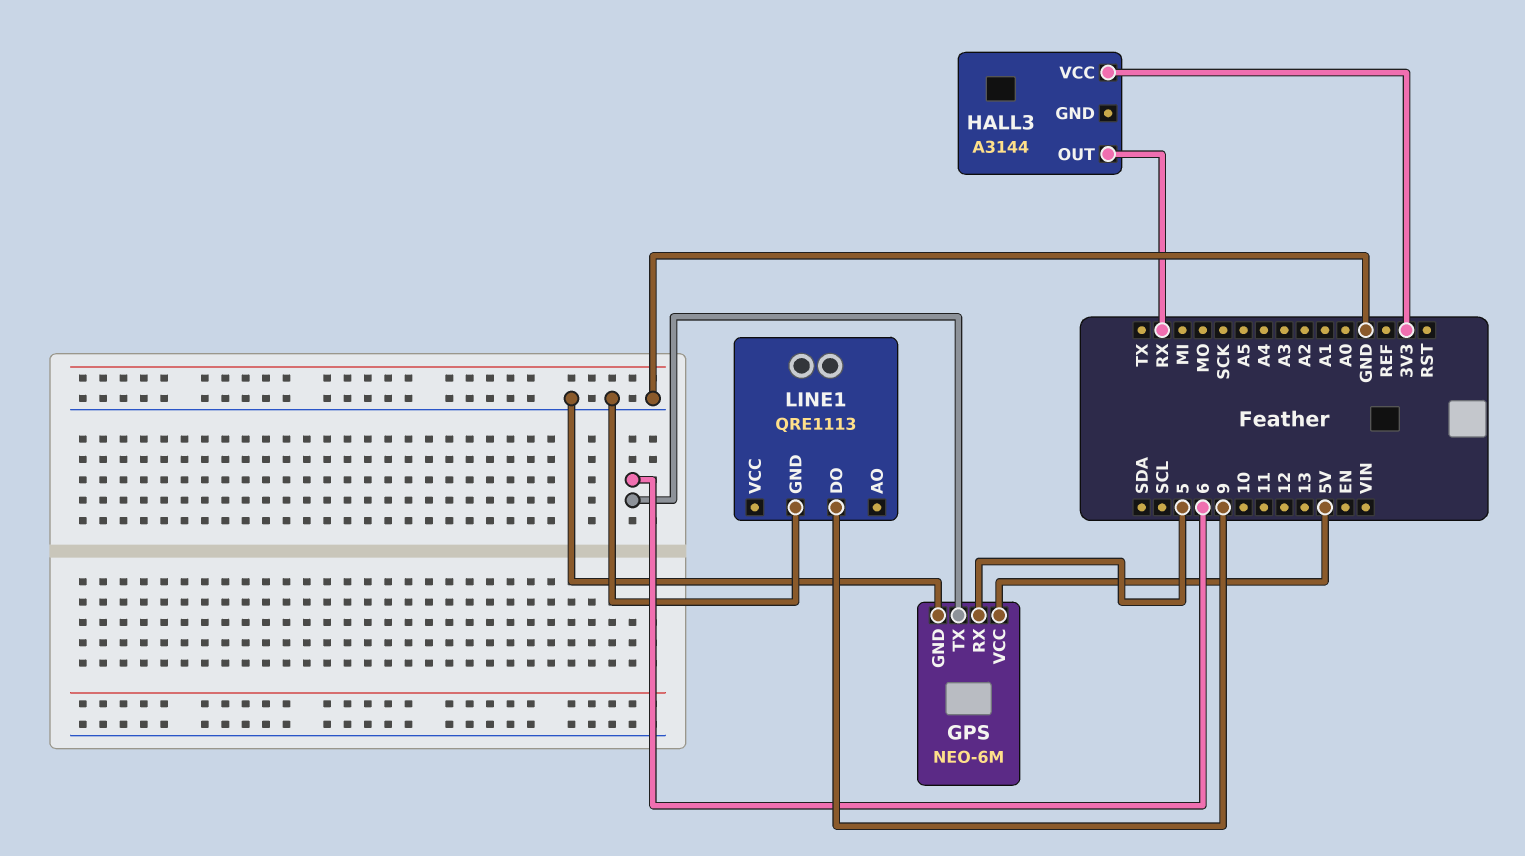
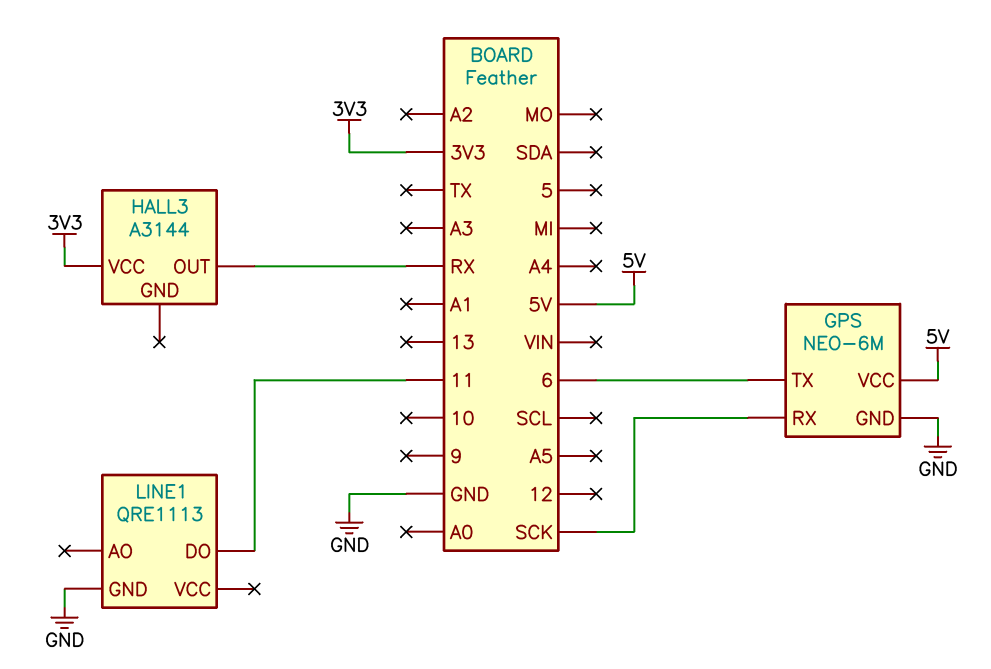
GPS pin RX: 5 -> SCK
LINE1 pin DO: 9 -> 11

